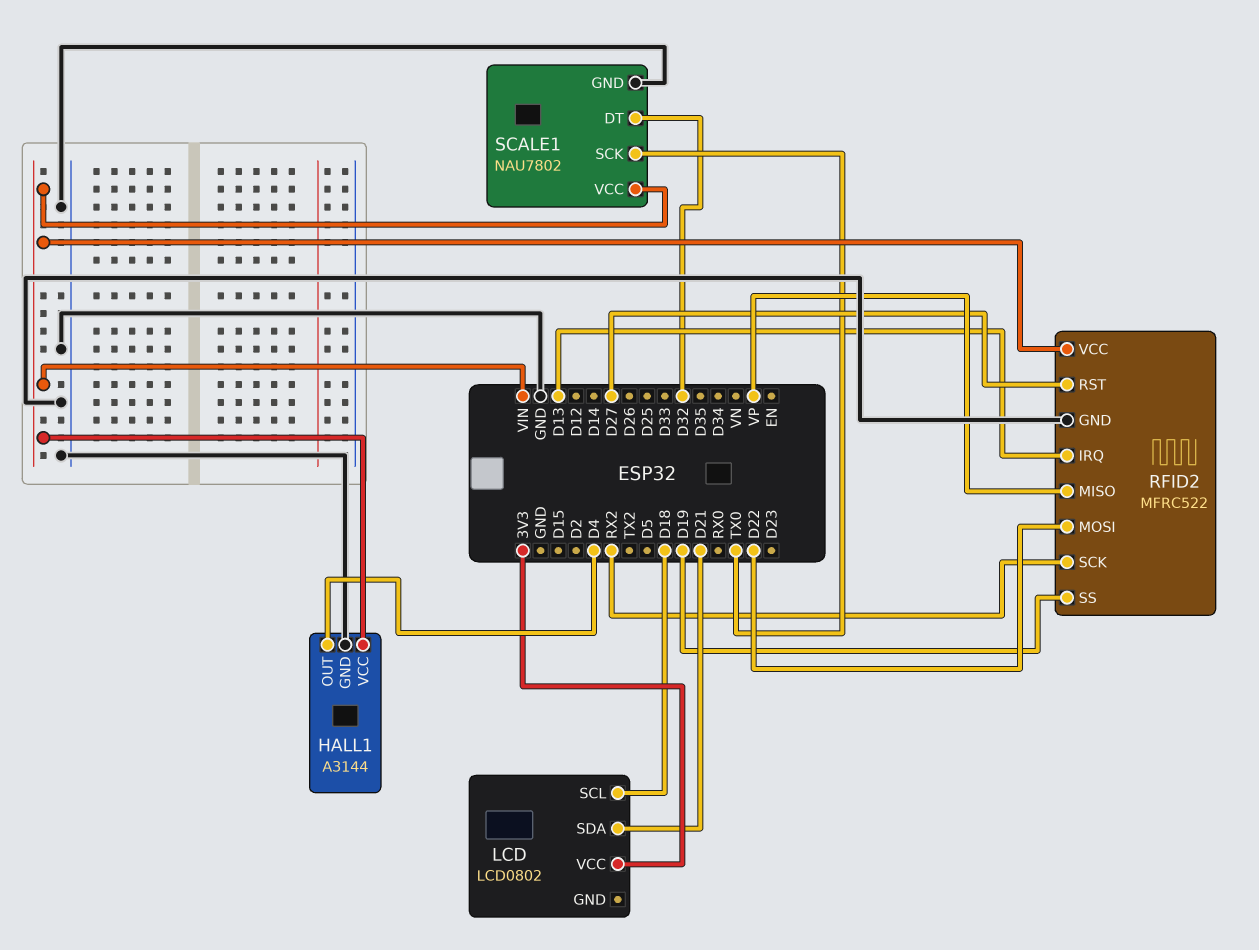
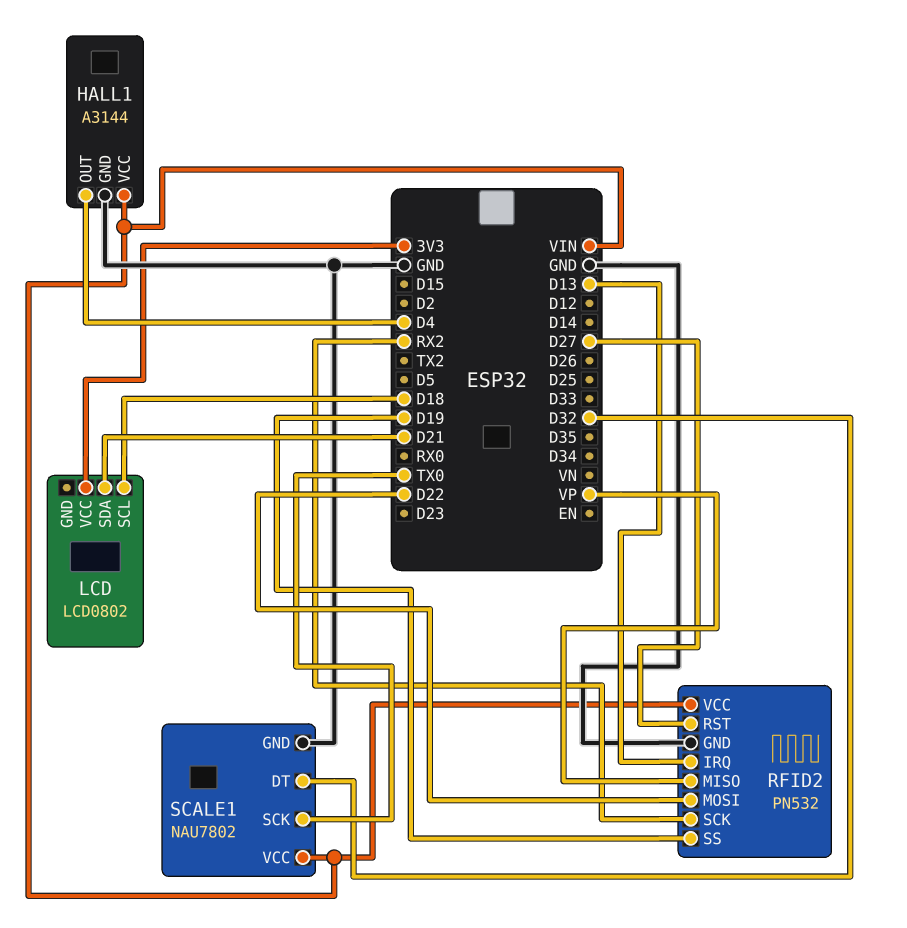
RFID2: MFRC522 -> PN532

